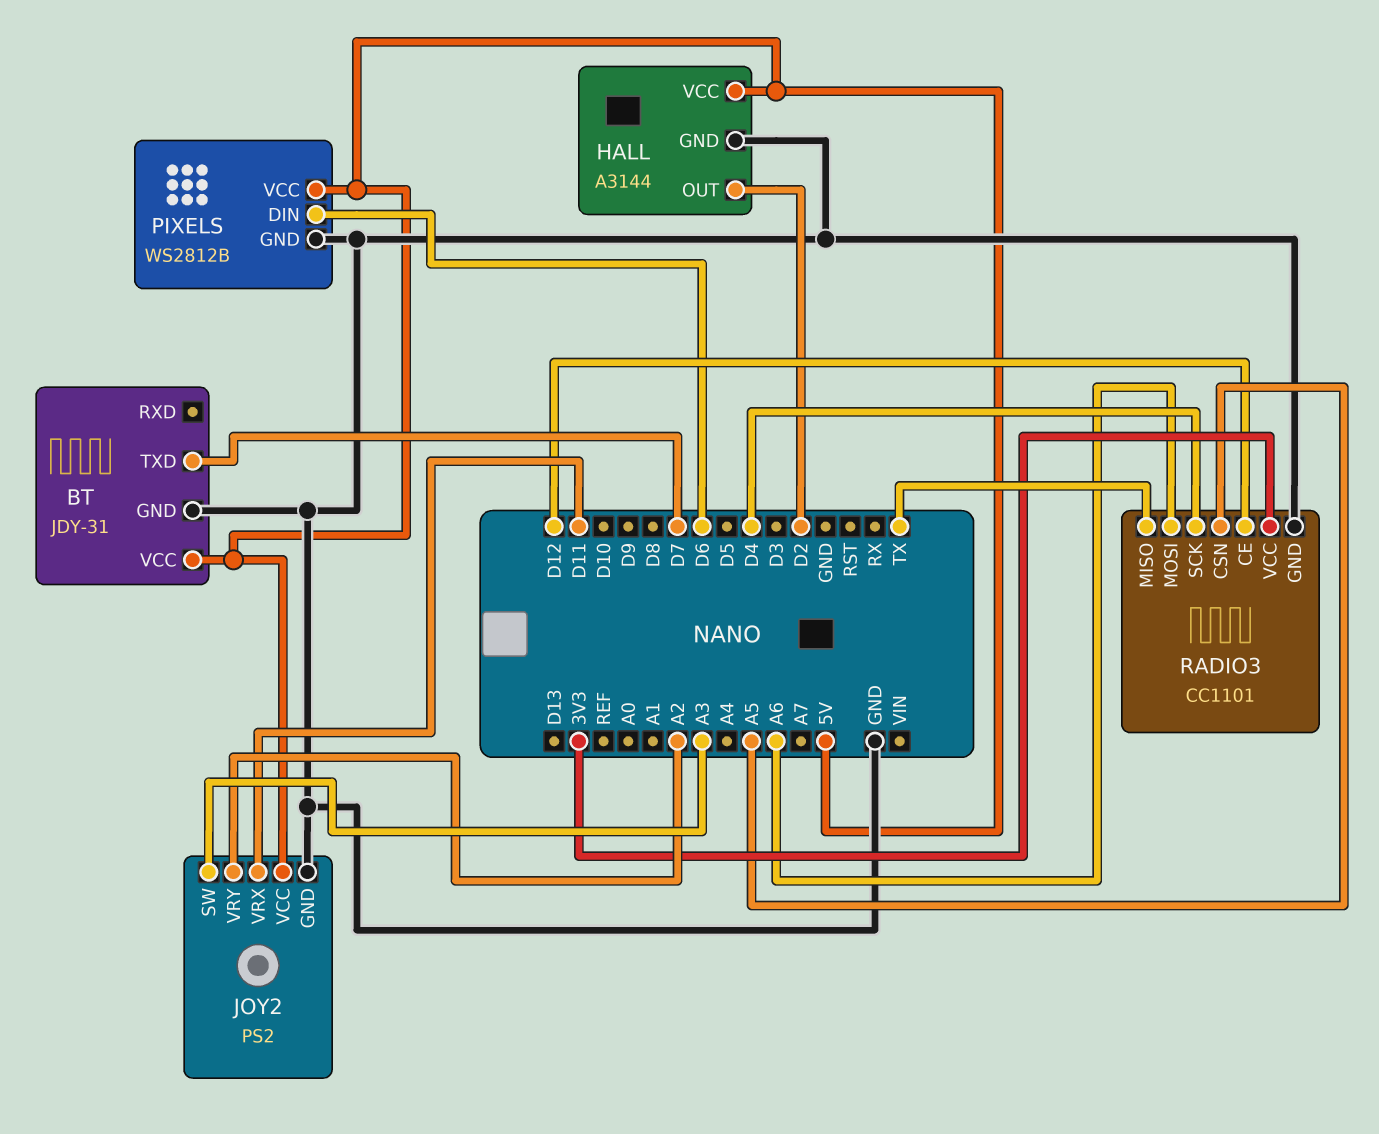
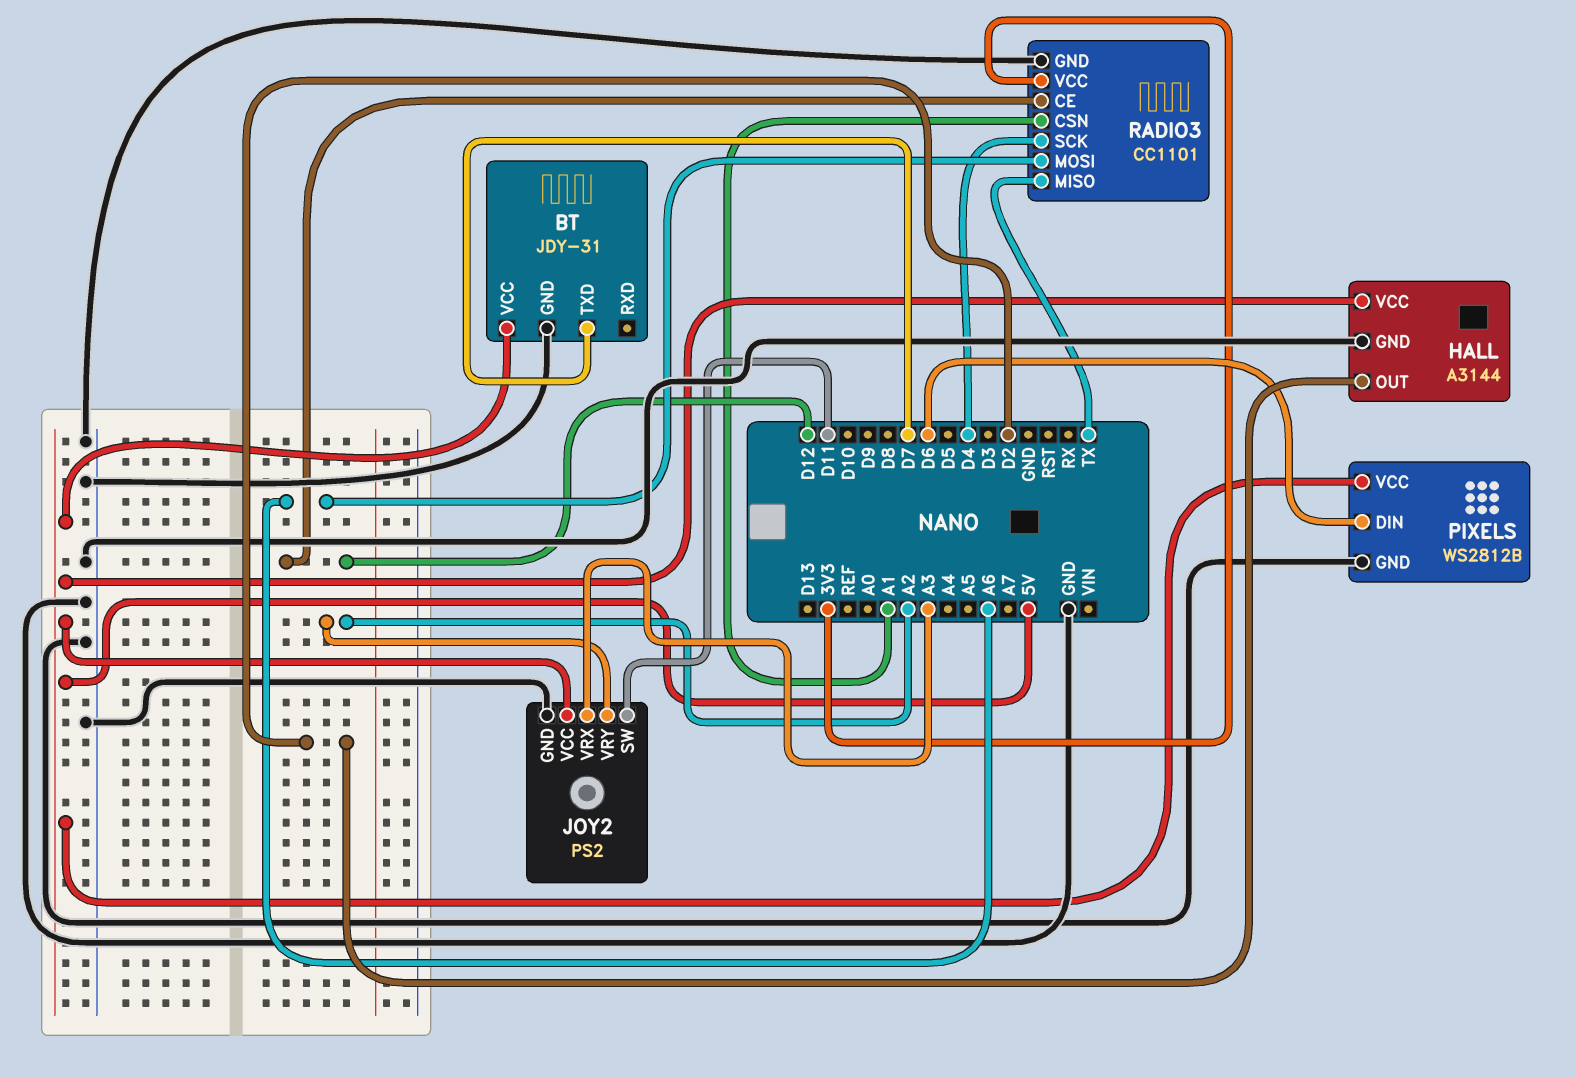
JOY2 pin SW: A3 -> D11
JOY2 pin VRX: D11 -> A3
RADIO3 pin CSN: A5 -> A1

